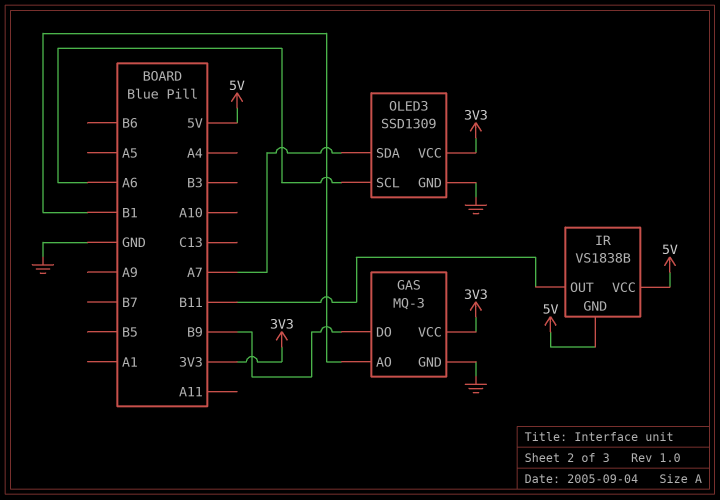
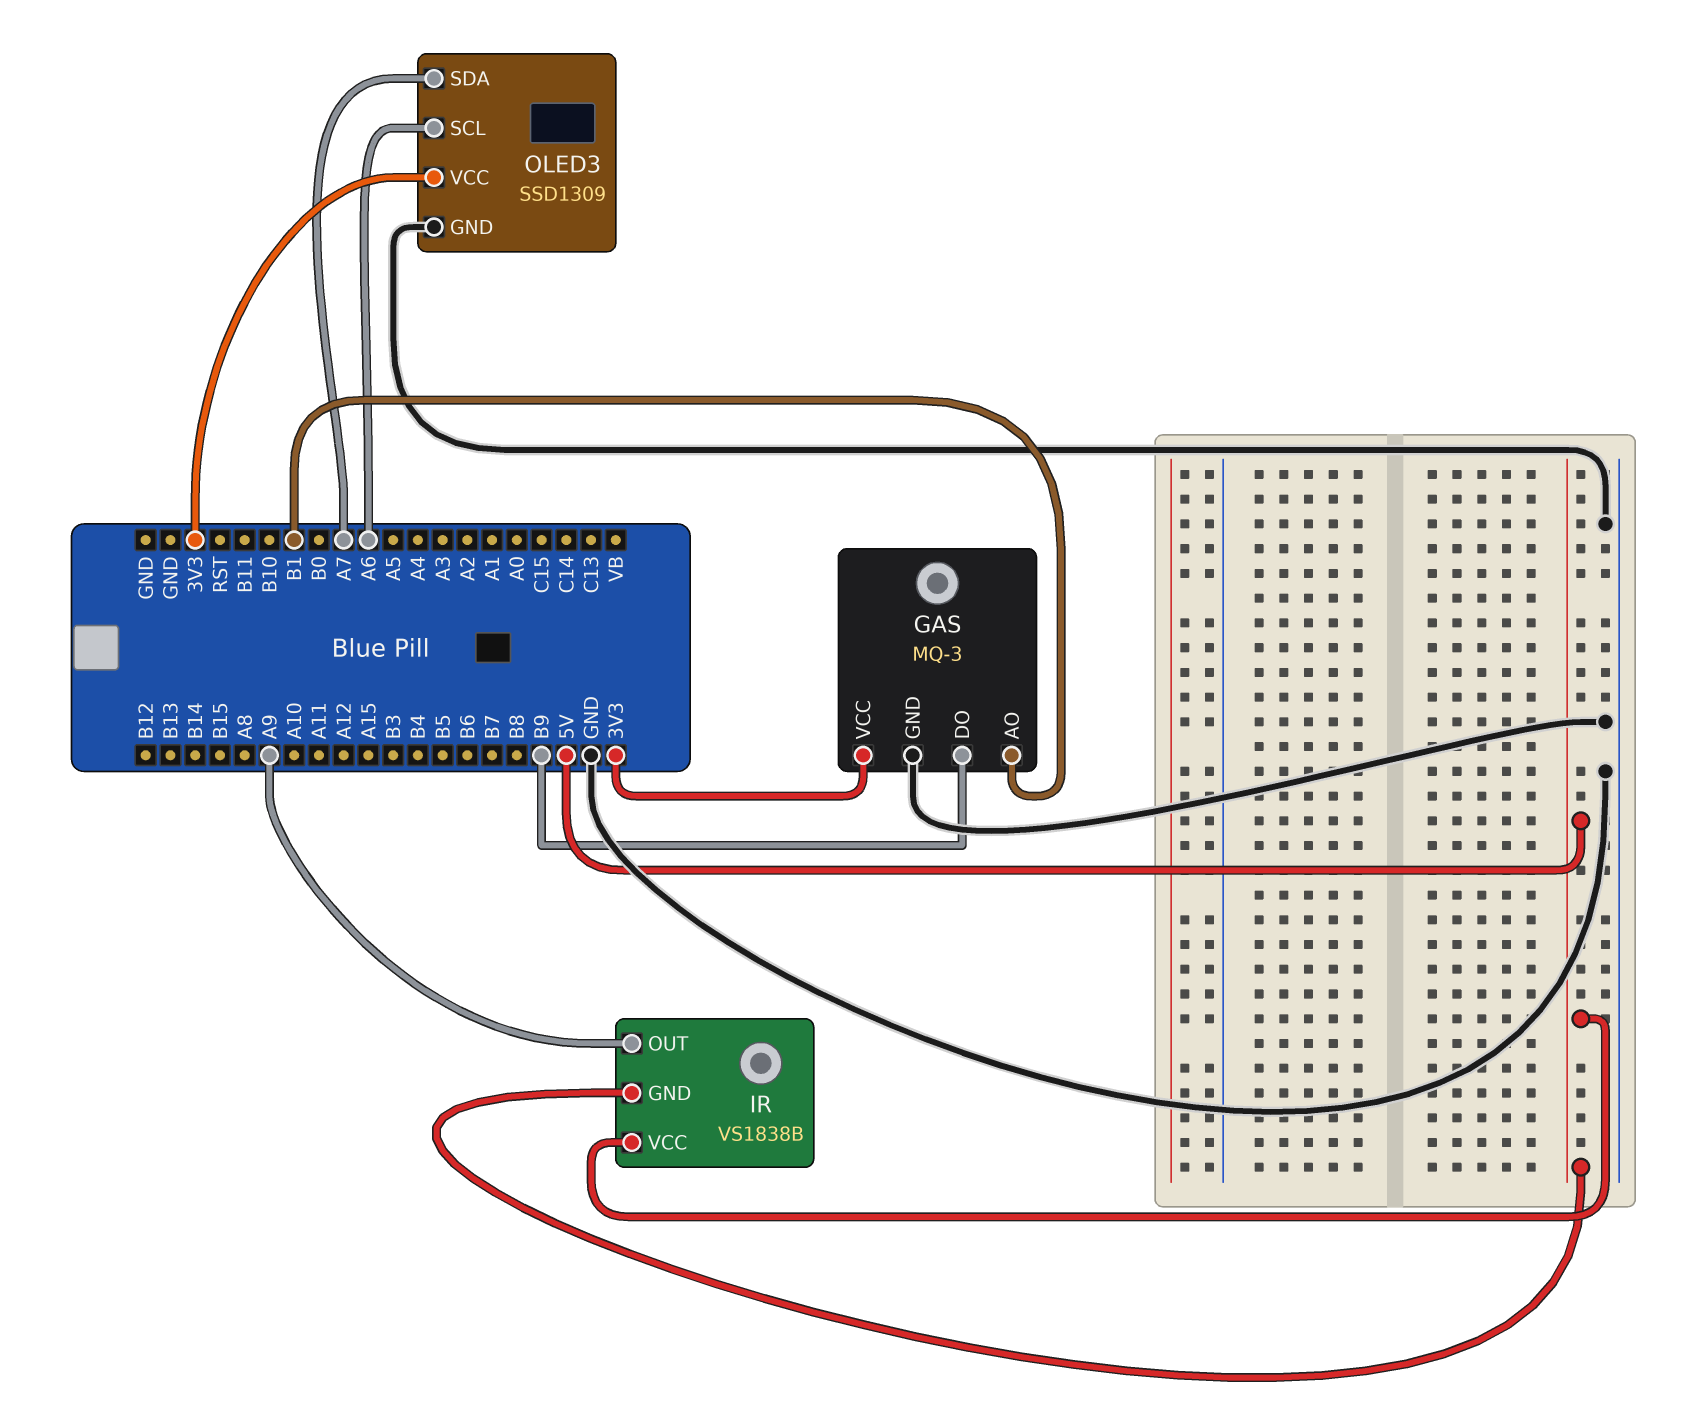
IR pin OUT: B11 -> A9

